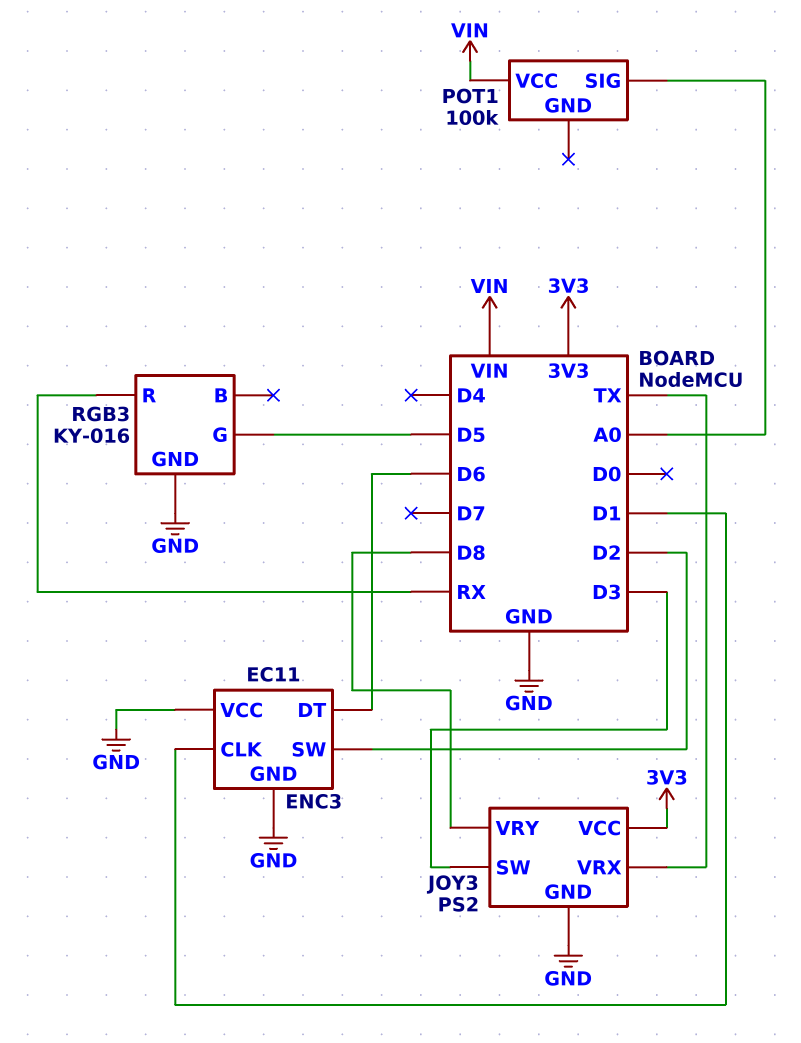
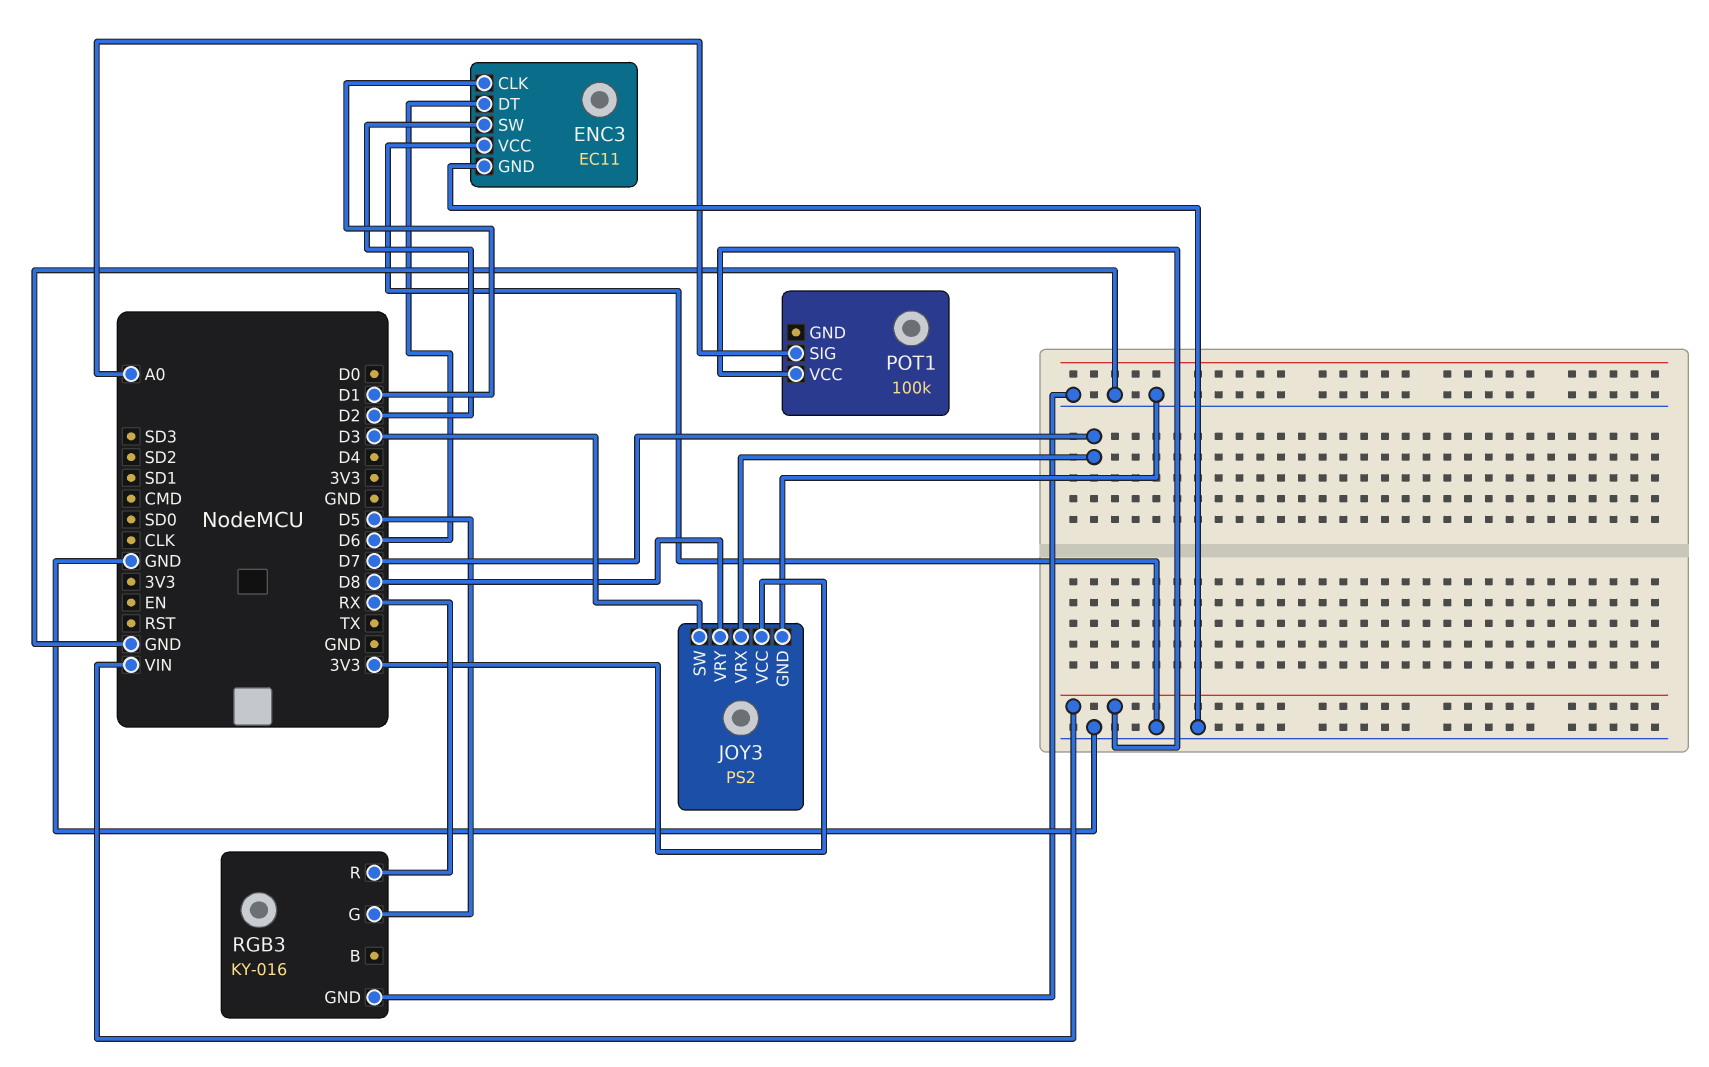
JOY3 pin VRX: TX -> D7

